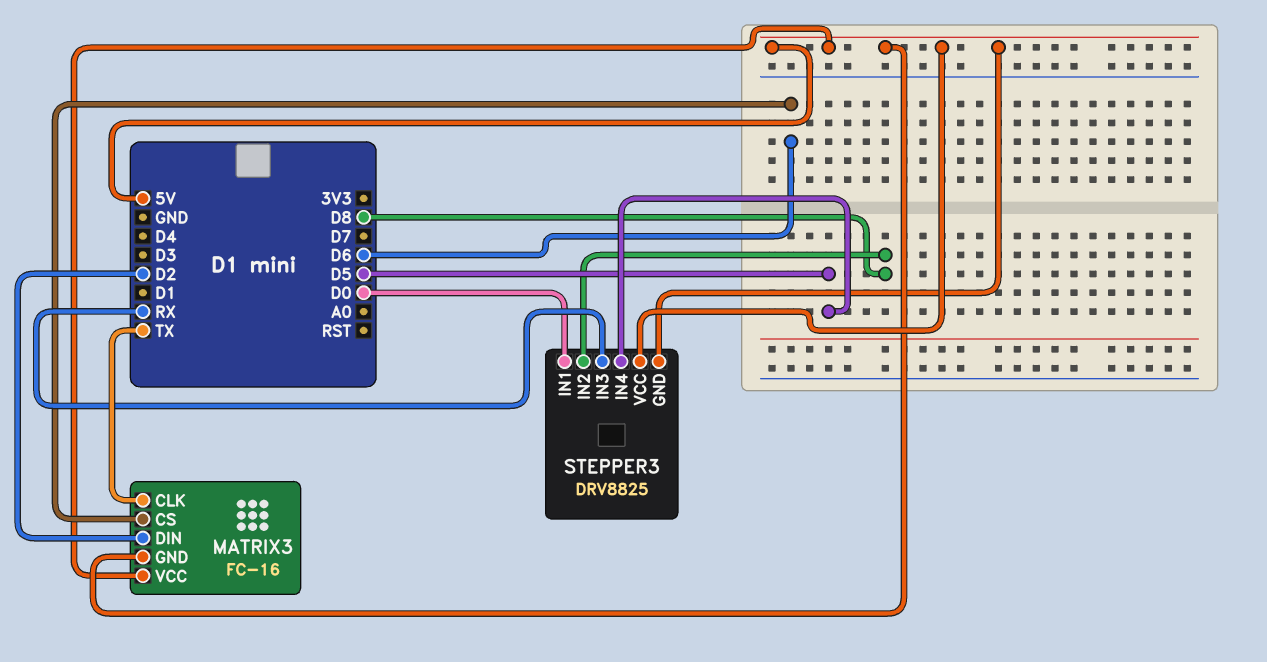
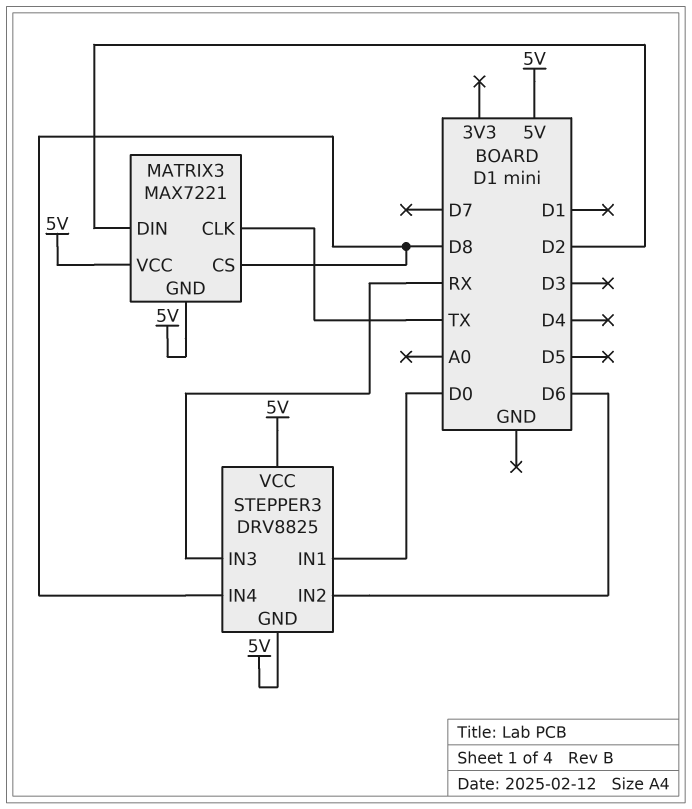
MATRIX3: FC-16 -> MAX7221
MATRIX3 pin CS: D6 -> D8
STEPPER3 pin IN2: D8 -> D6
STEPPER3 pin IN4: D5 -> D8

